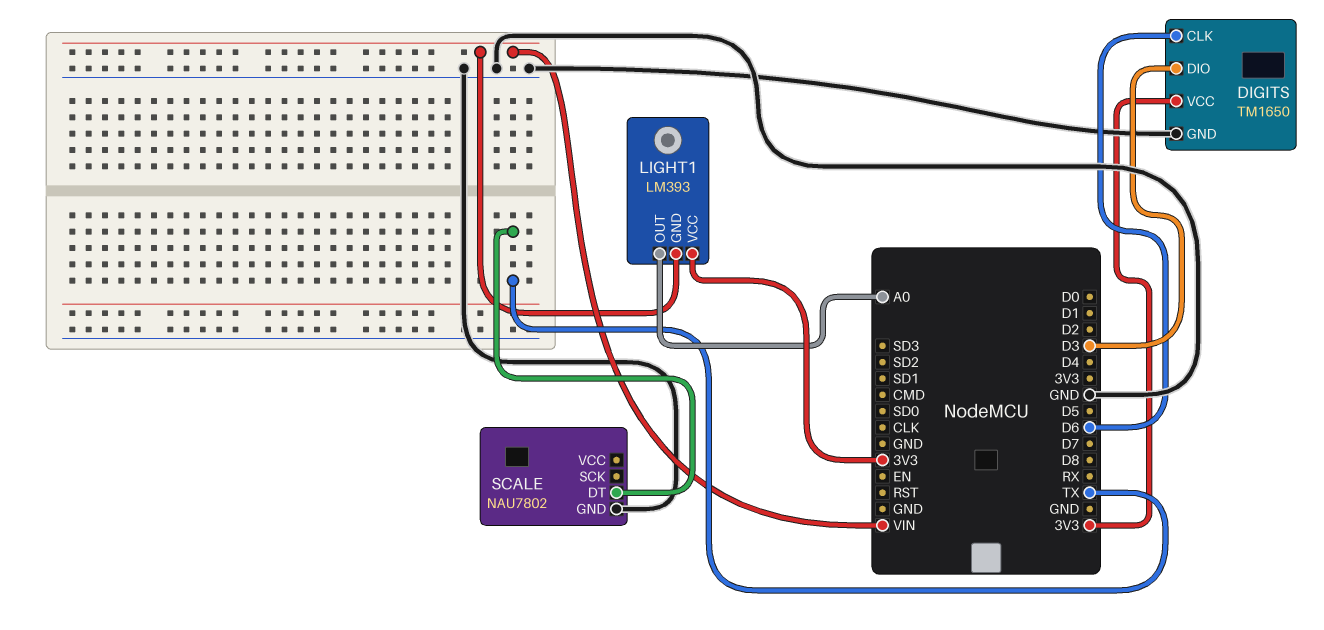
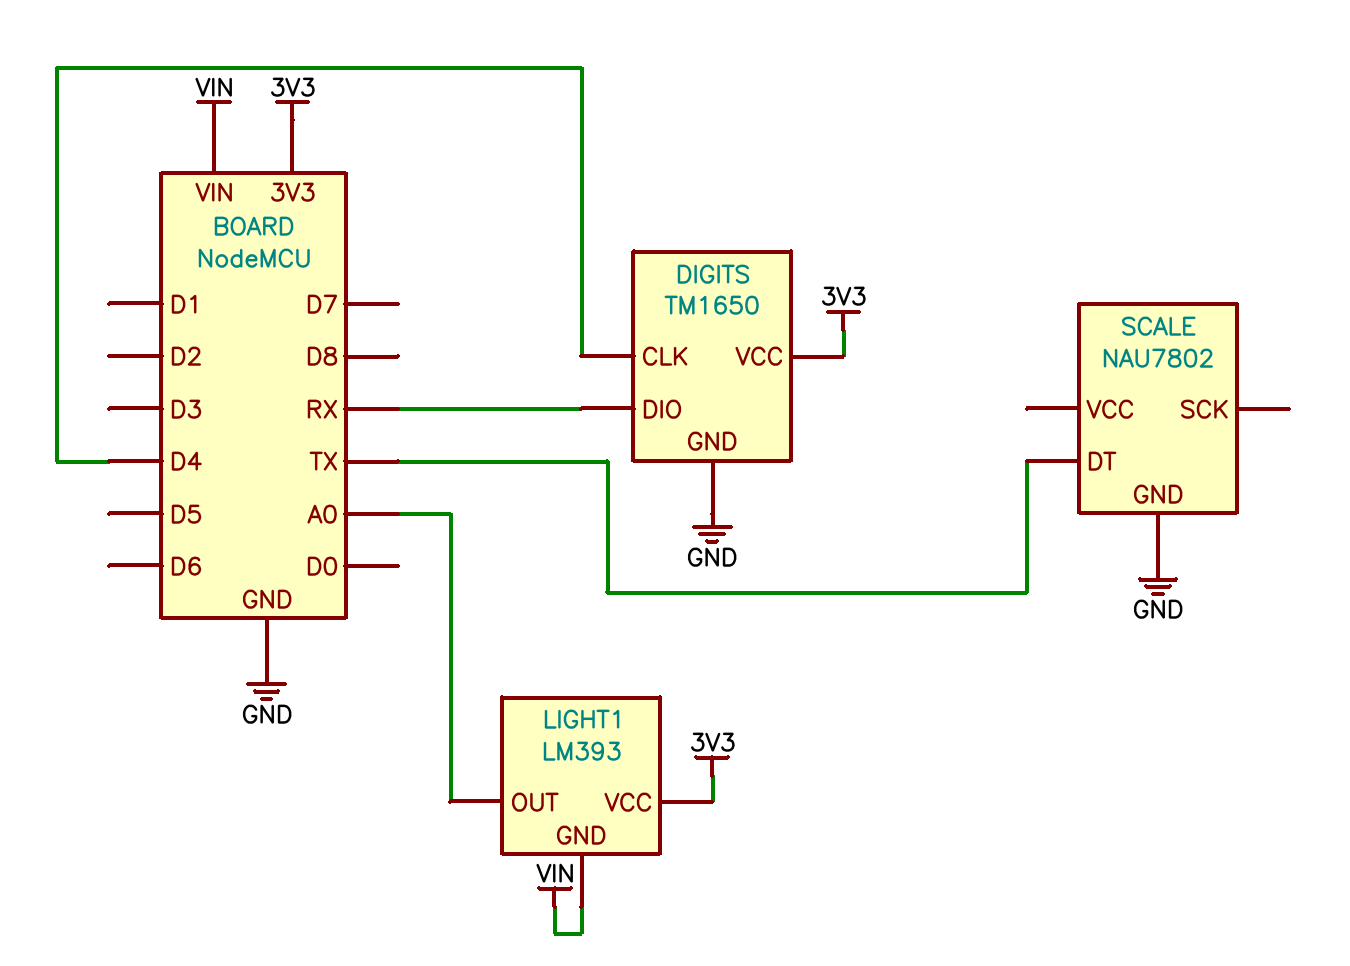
DIGITS pin CLK: D6 -> D4
DIGITS pin DIO: D3 -> RX

